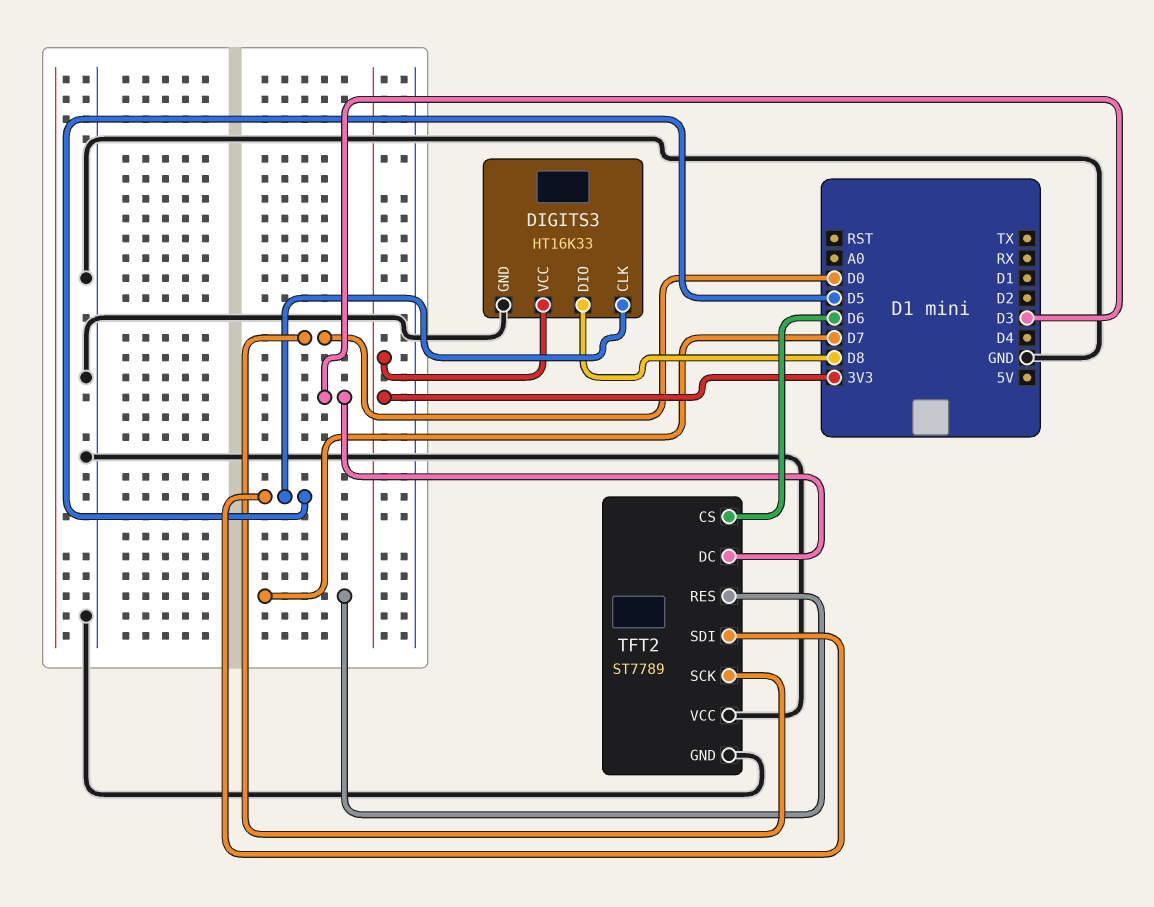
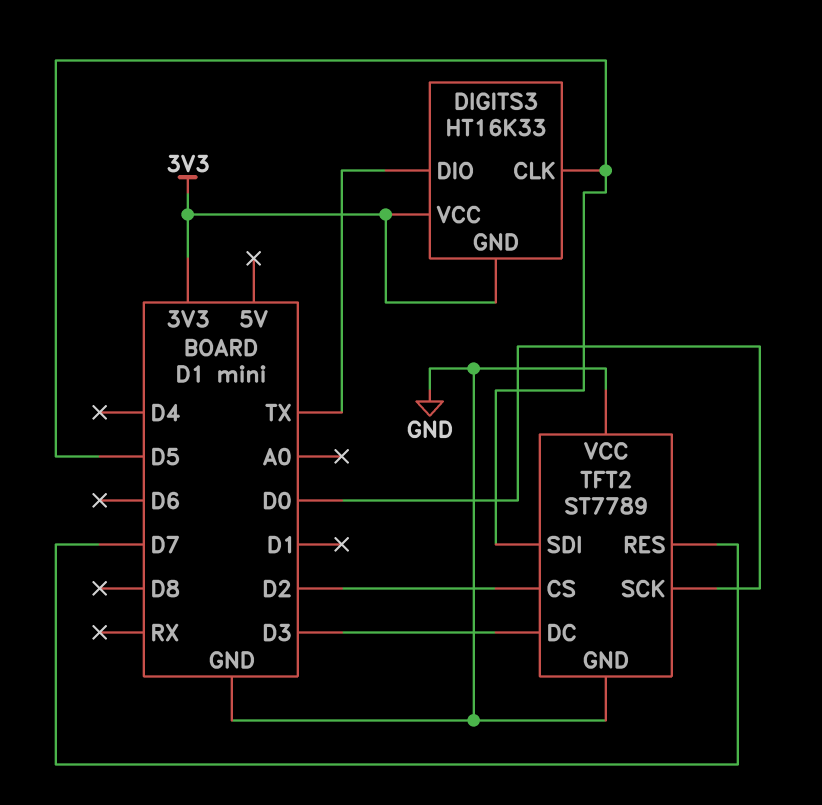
DIGITS3 pin DIO: D8 -> TX
DIGITS3 pin GND: GND -> 3V3
TFT2 pin CS: D6 -> D2

